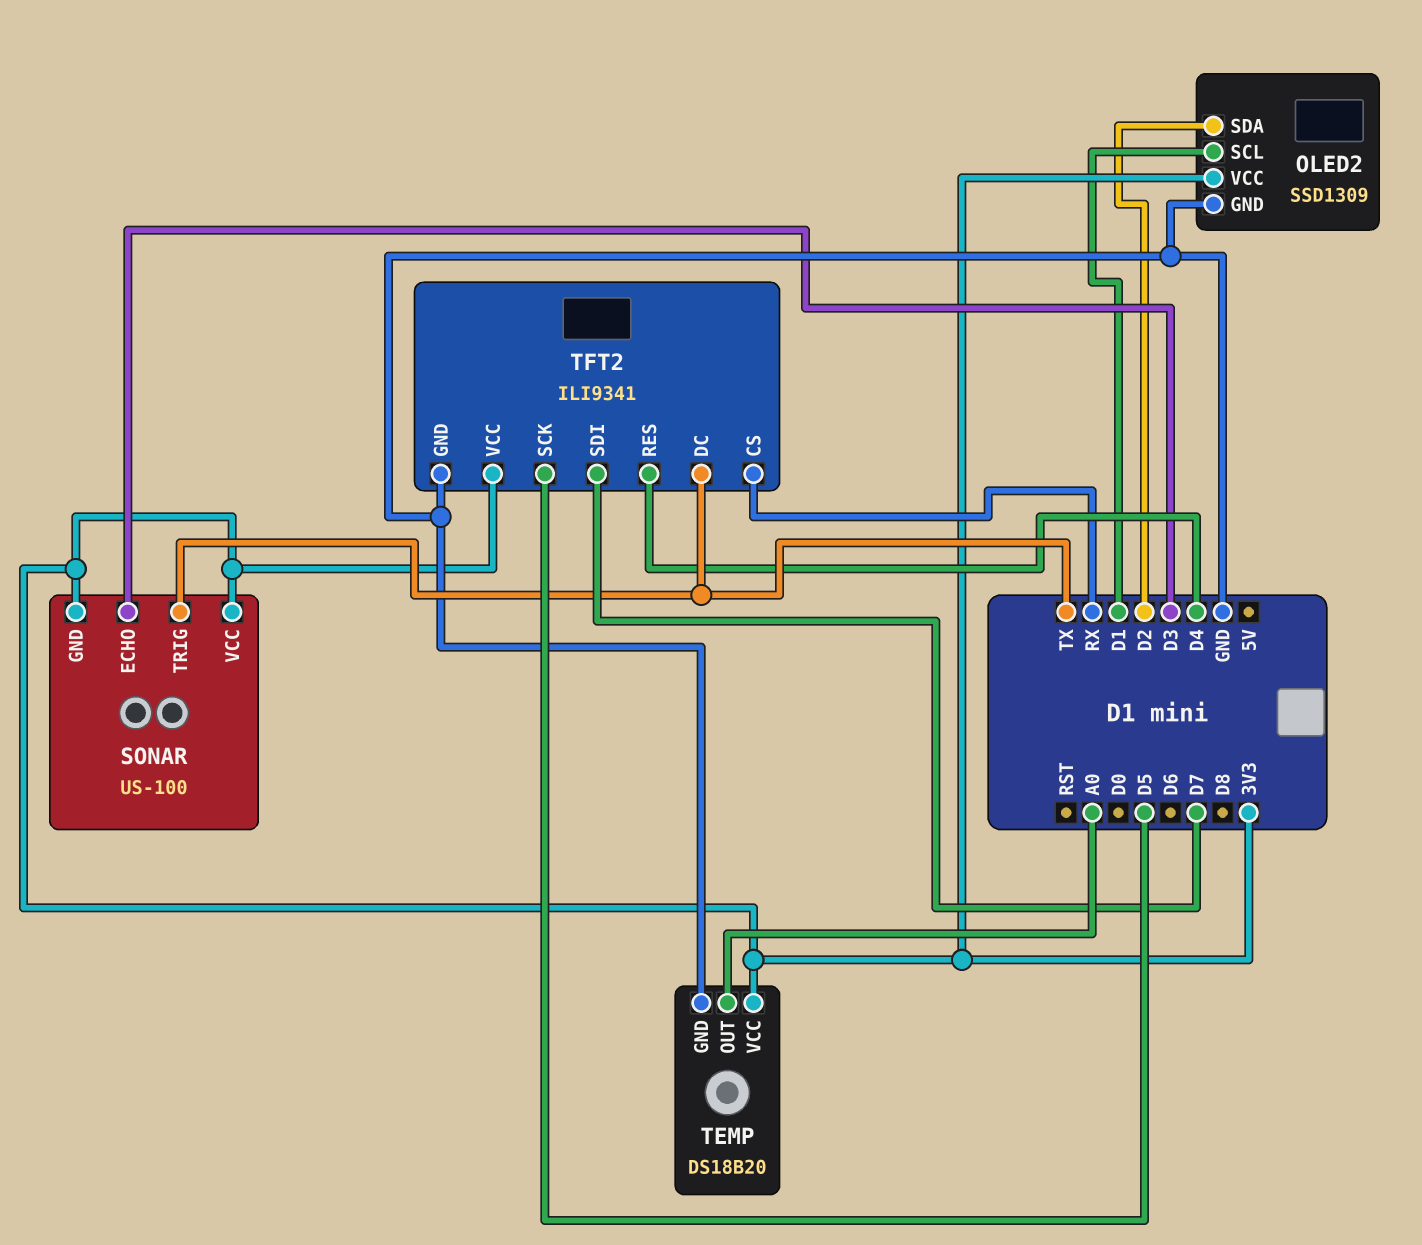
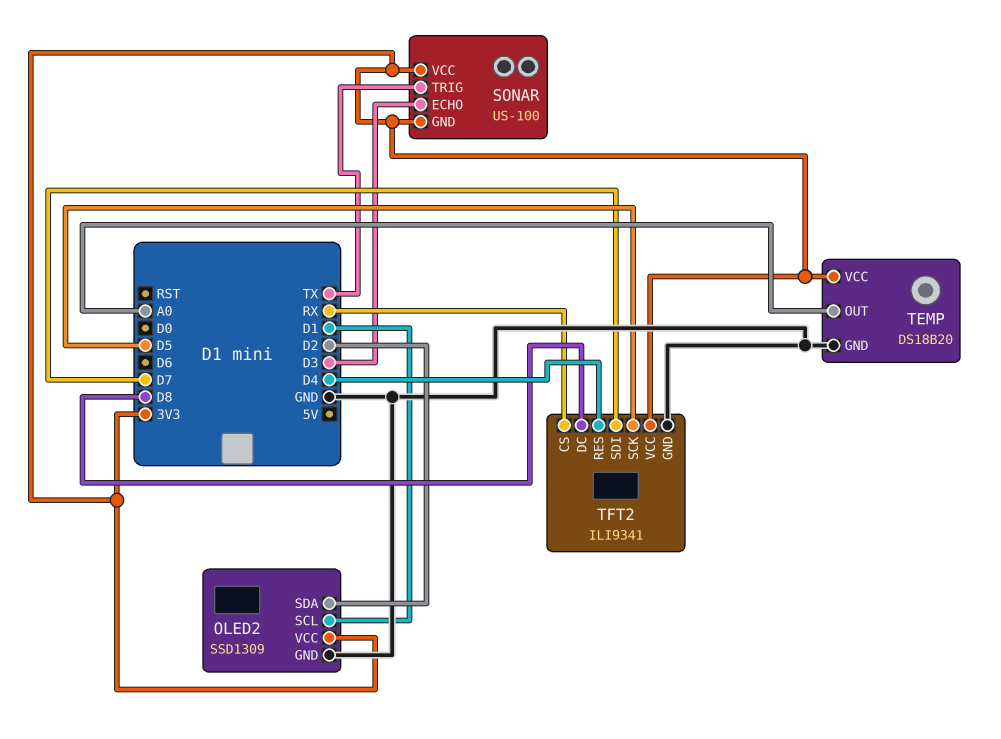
TFT2 pin DC: TX -> D8

